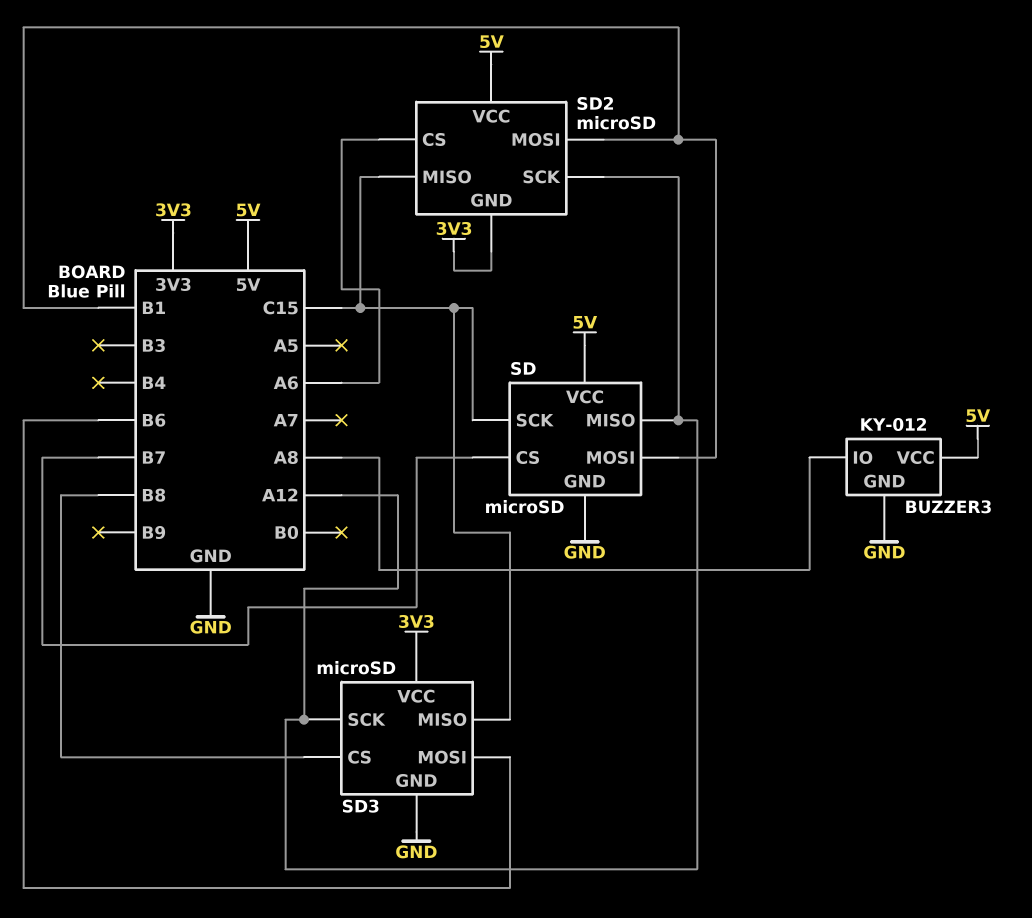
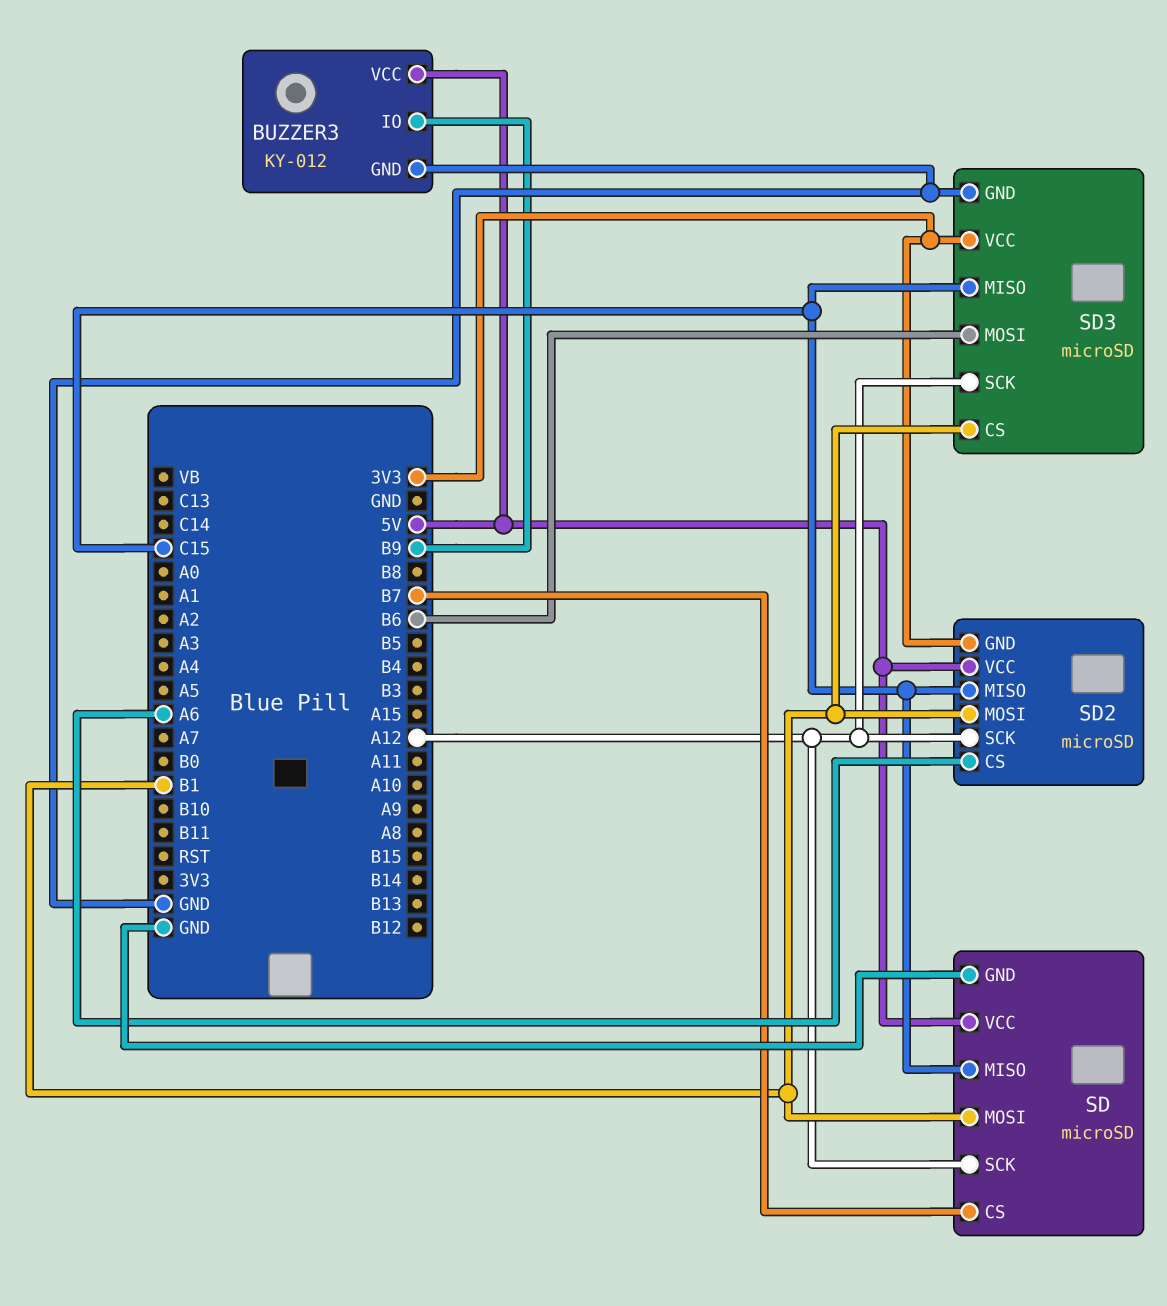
BUZZER3 pin IO: A8 -> B9
SD pin MISO: A12 -> C15
SD pin SCK: C15 -> A12
SD3 pin CS: B8 -> B1

